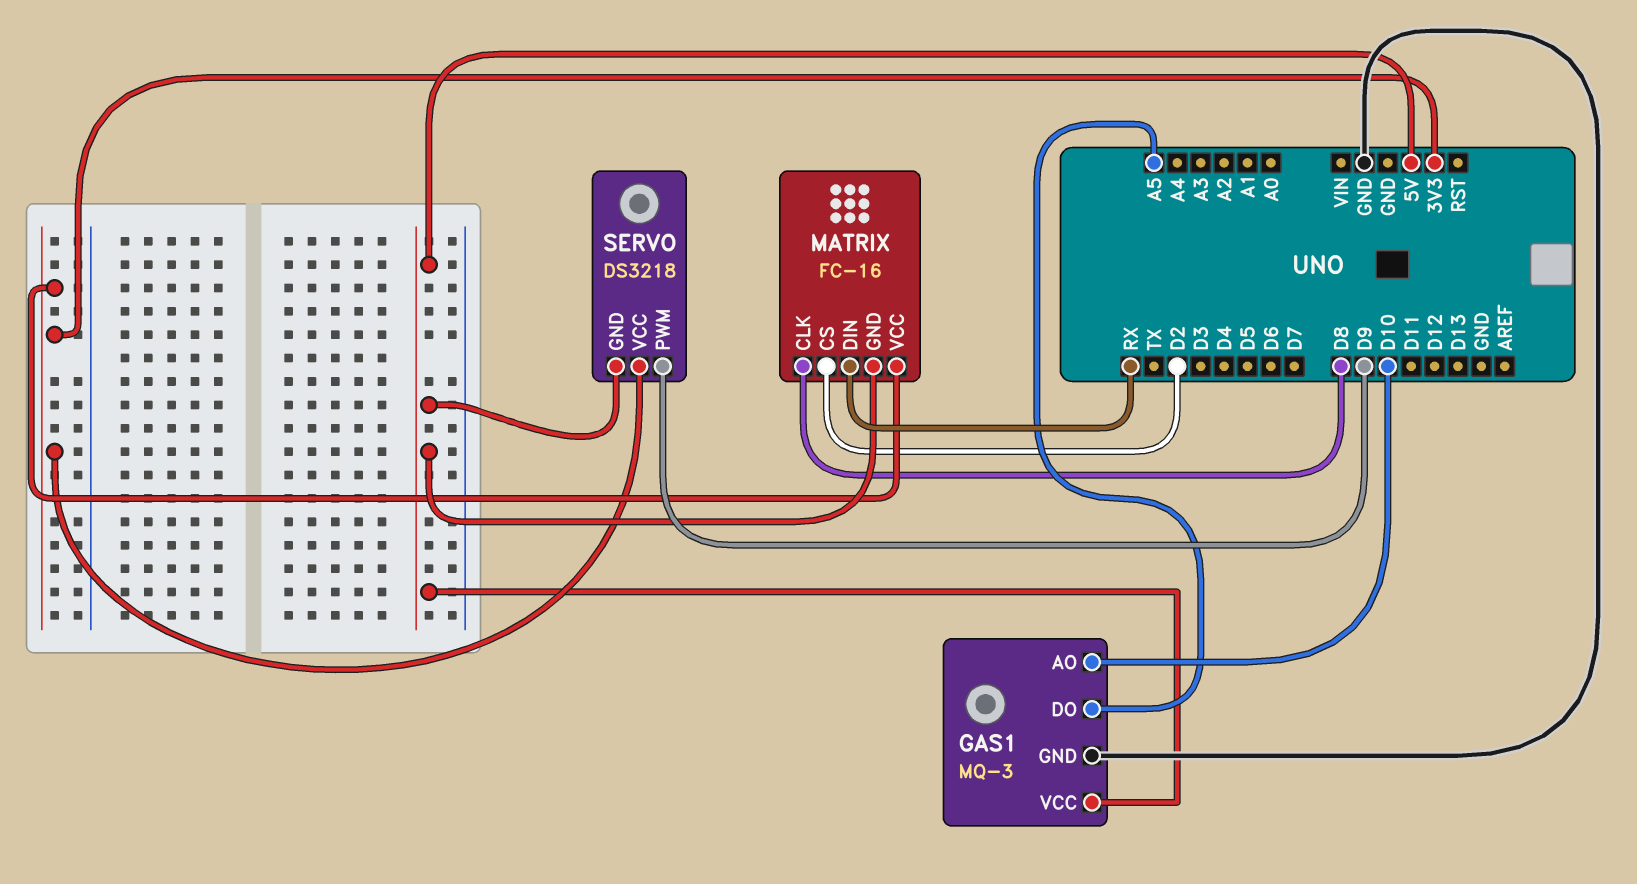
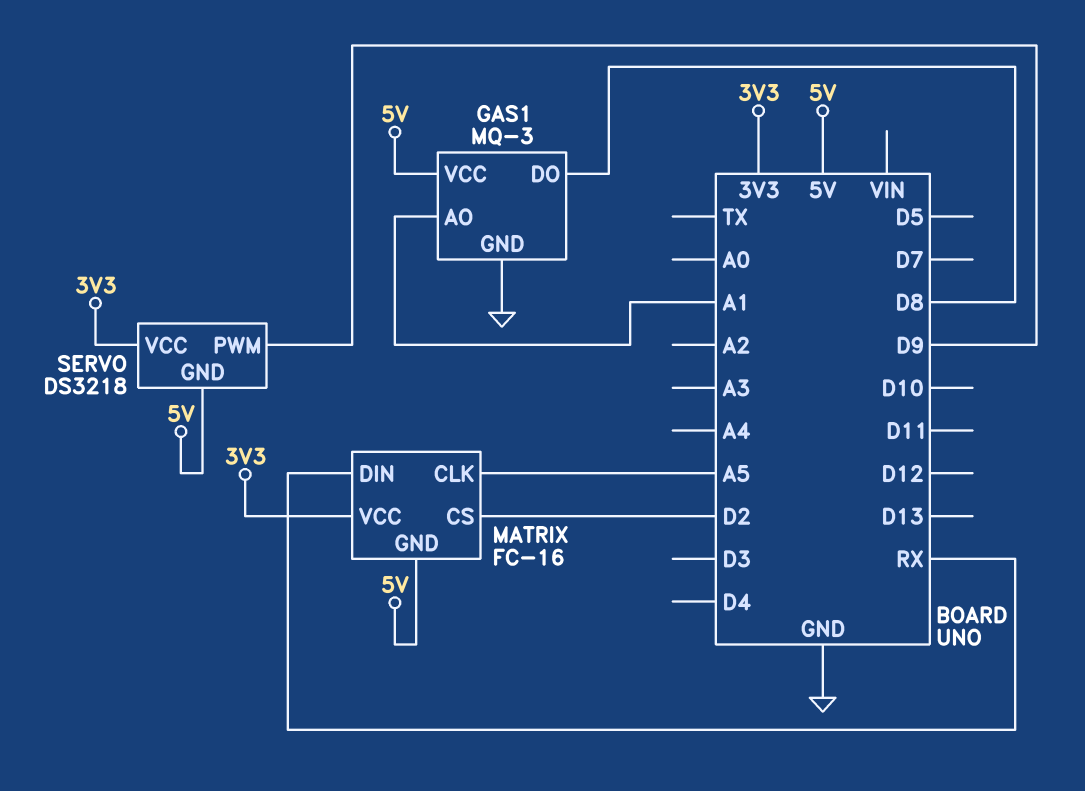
GAS1 pin AO: D10 -> A1
GAS1 pin DO: A5 -> D8
MATRIX pin CLK: D8 -> A5

